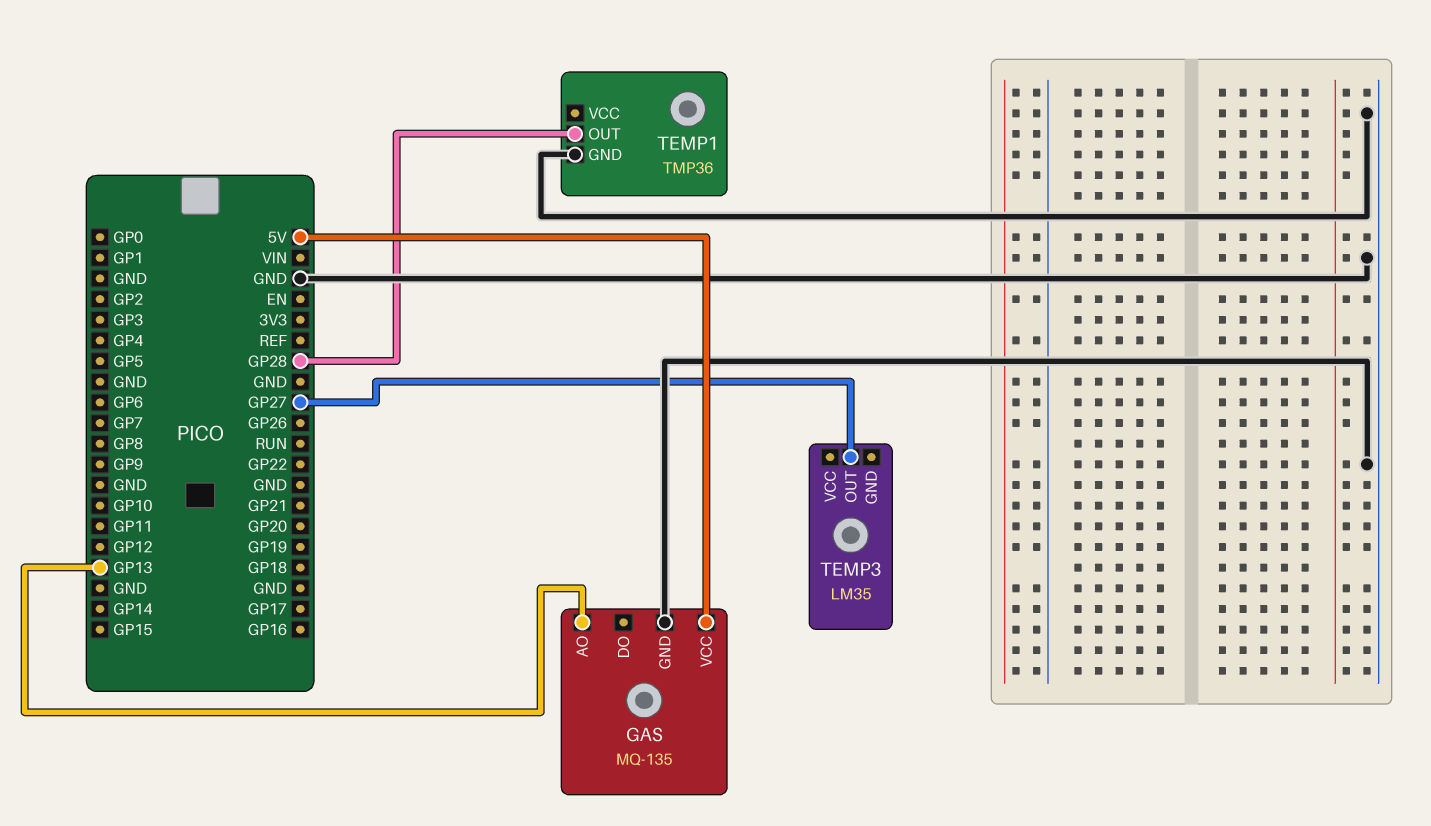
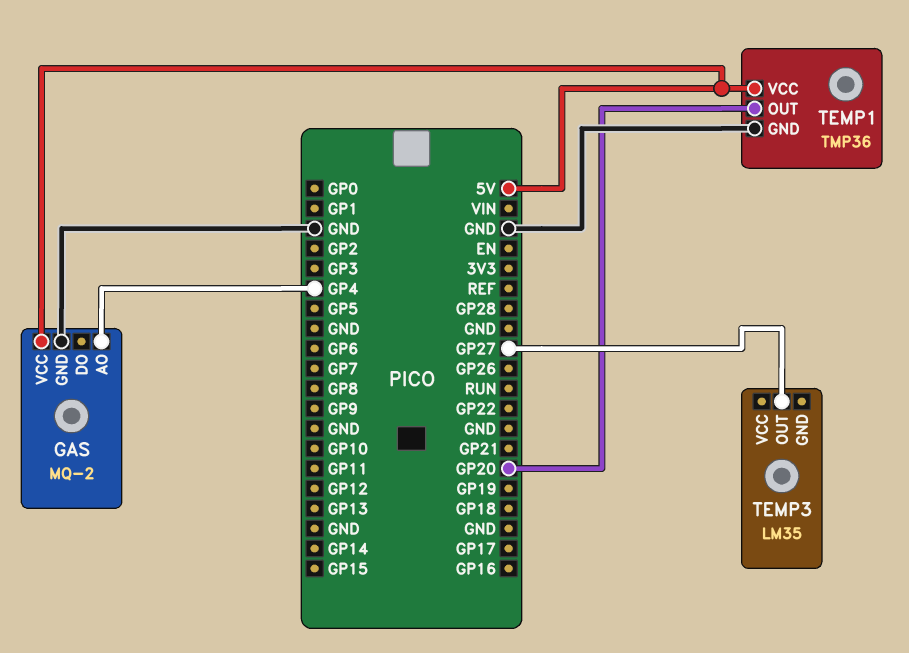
GAS: MQ-135 -> MQ-2
GAS pin AO: GP13 -> GP4
TEMP1 pin OUT: GP28 -> GP20
TEMP1 pin VCC: none -> 5V

